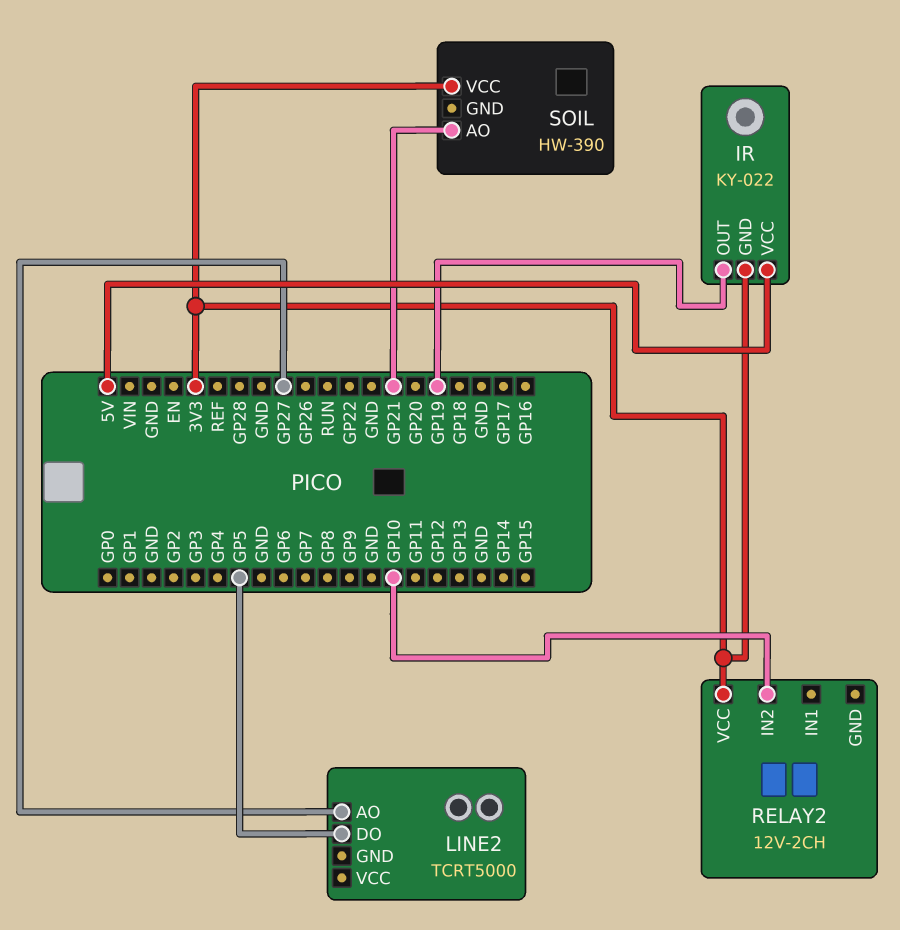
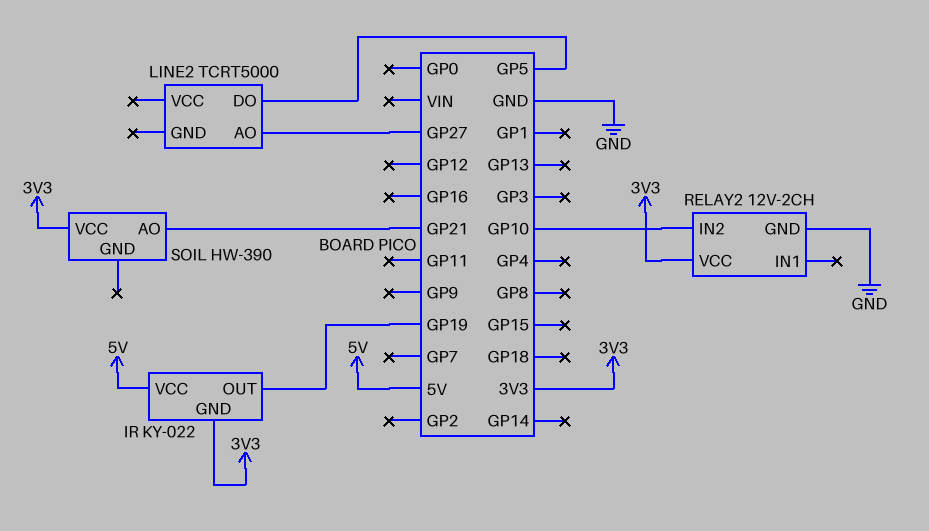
RELAY2 pin GND: none -> GND

